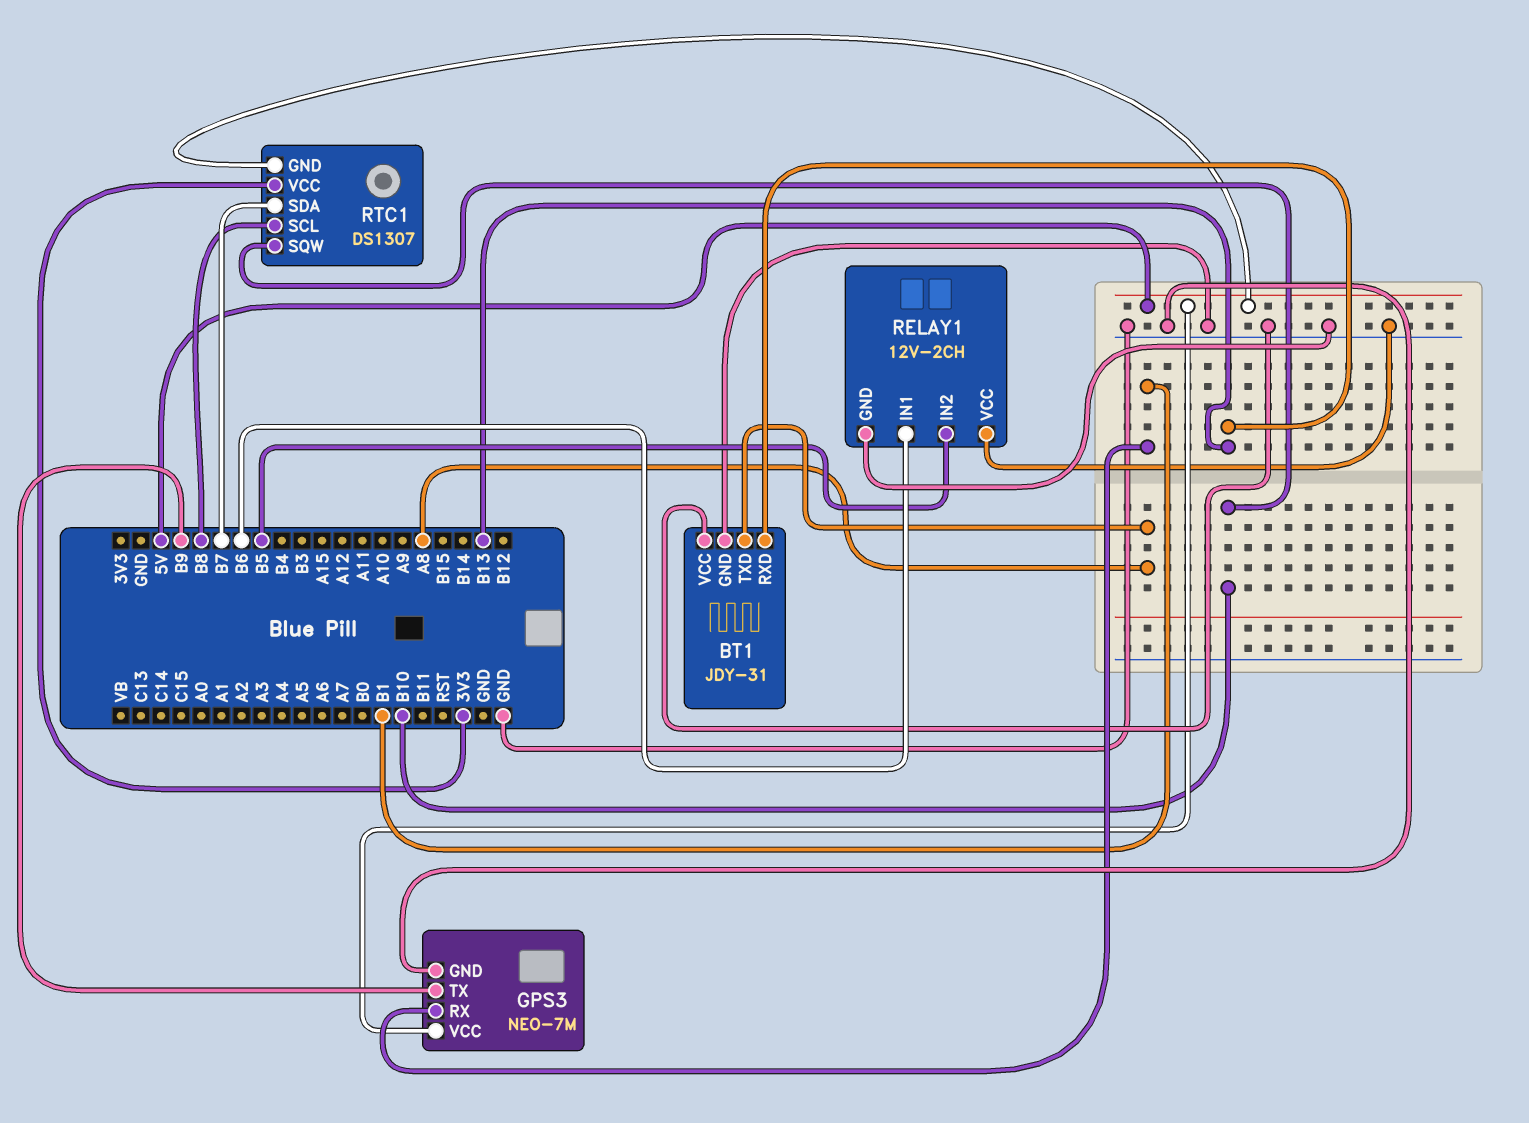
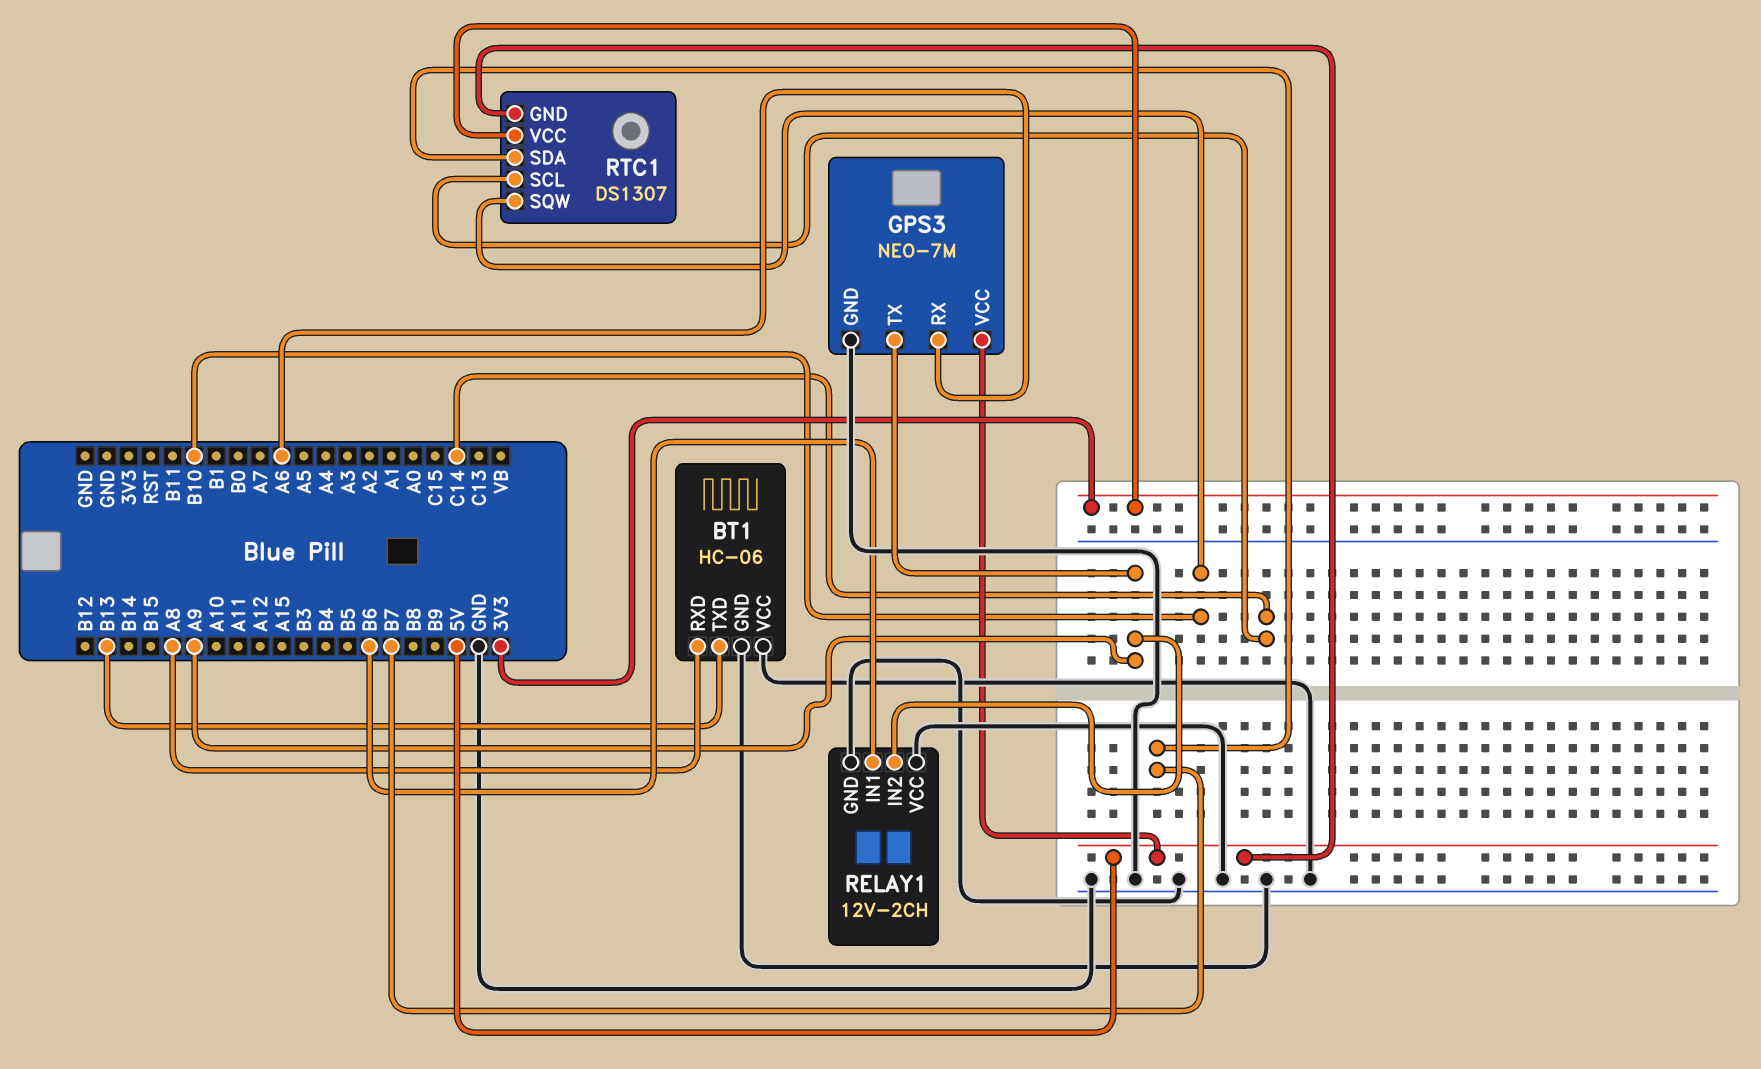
BT1: JDY-31 -> HC-06
BT1 pin RXD: B13 -> A8
BT1 pin TXD: A8 -> B13
GPS3 pin RX: B1 -> A6
GPS3 pin TX: B9 -> A9
RELAY1 pin IN2: B5 -> A9
RTC1 pin SCL: B8 -> C14

